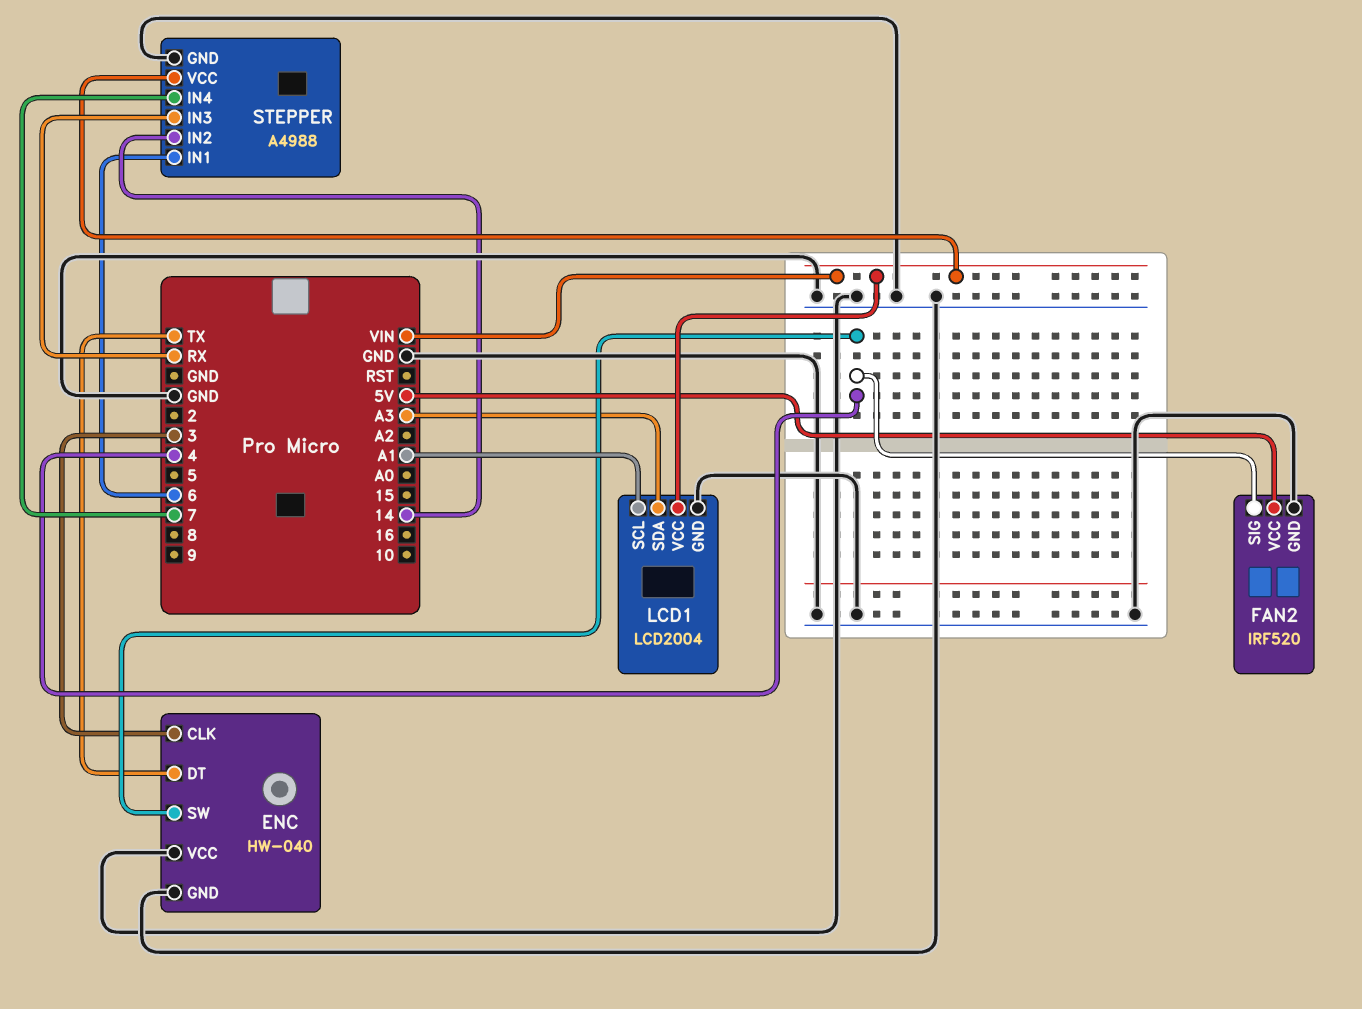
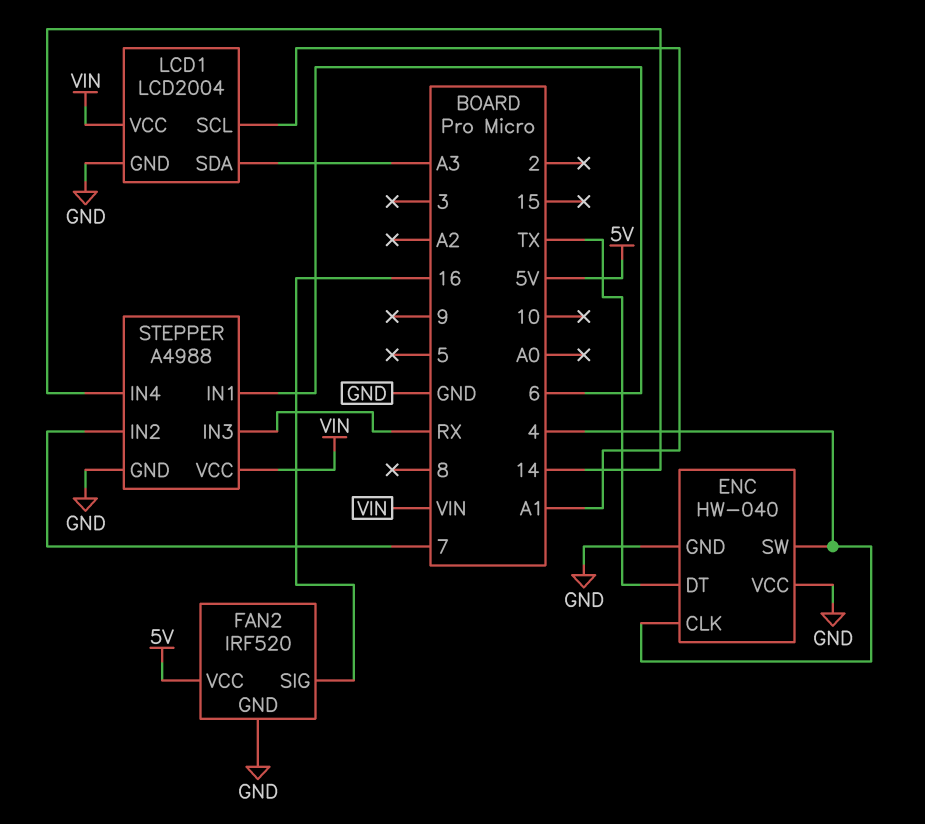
ENC pin CLK: 3 -> 4
FAN2 pin SIG: 4 -> 16
STEPPER pin IN2: 14 -> 7
STEPPER pin IN4: 7 -> 14

